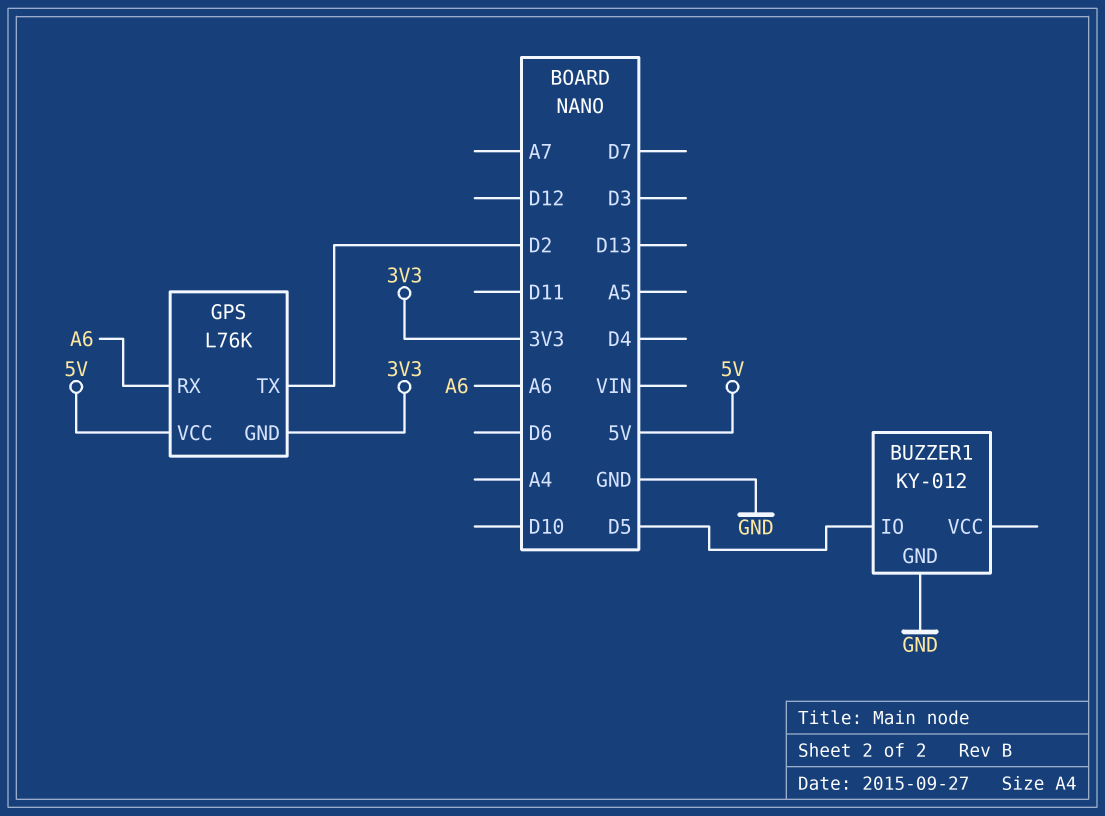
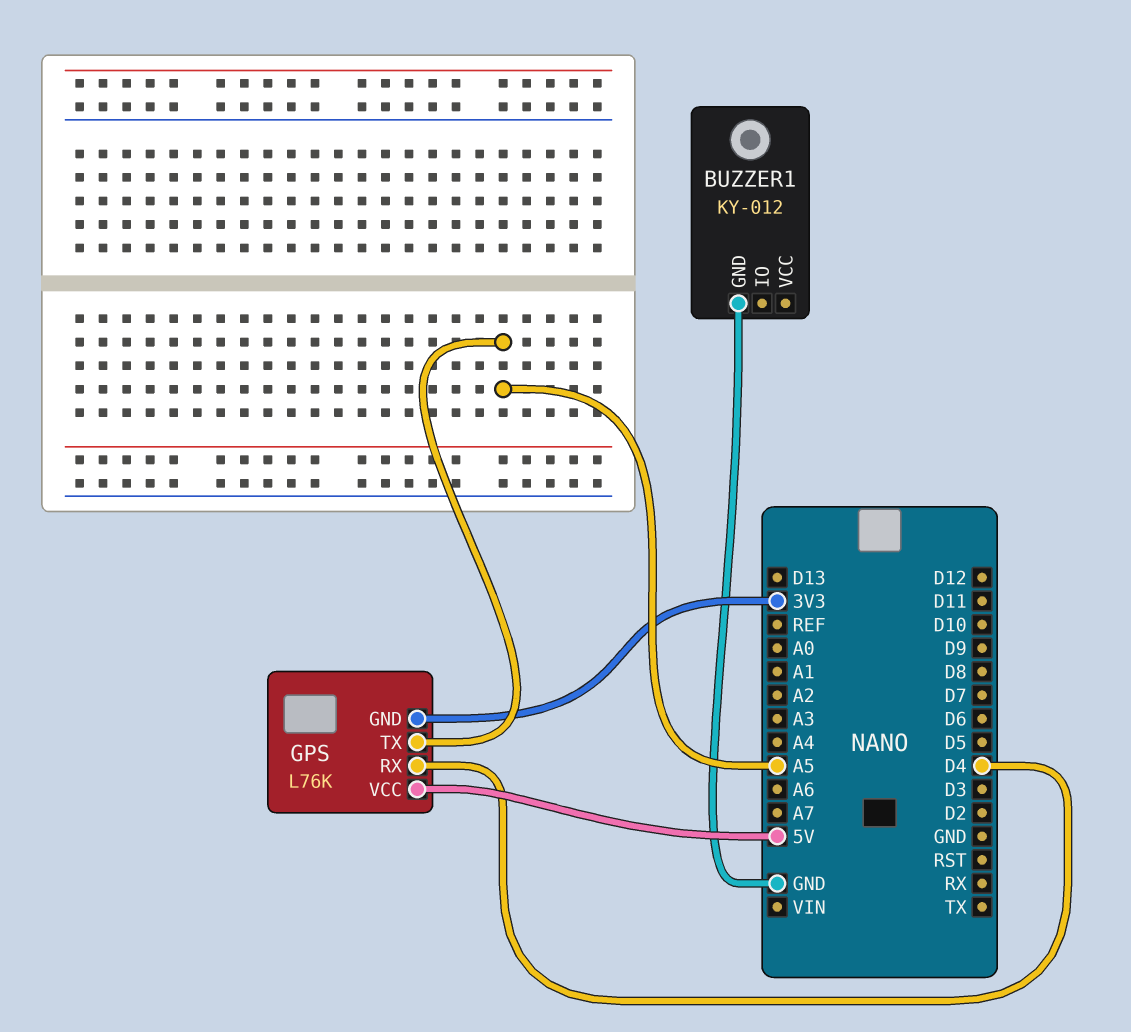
BUZZER1 pin IO: D5 -> none
GPS pin RX: A6 -> D4
GPS pin TX: D2 -> A5

